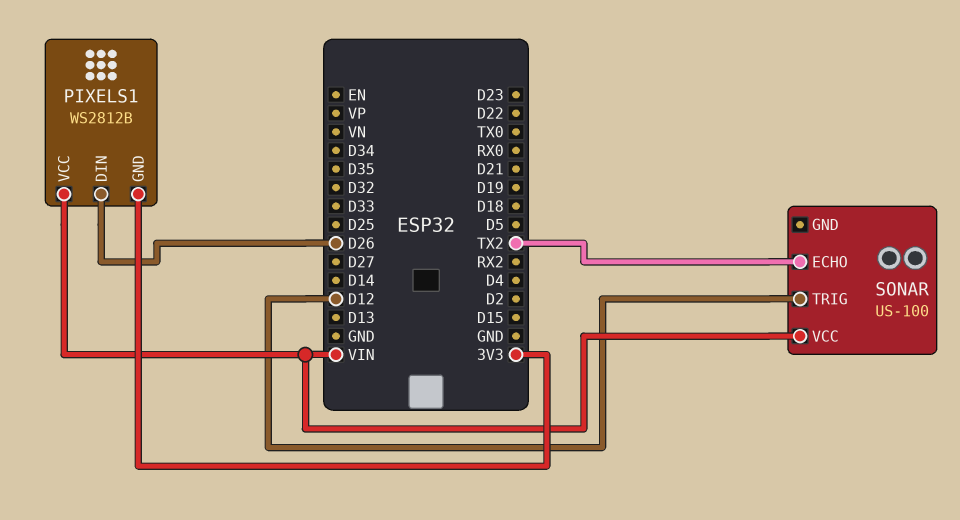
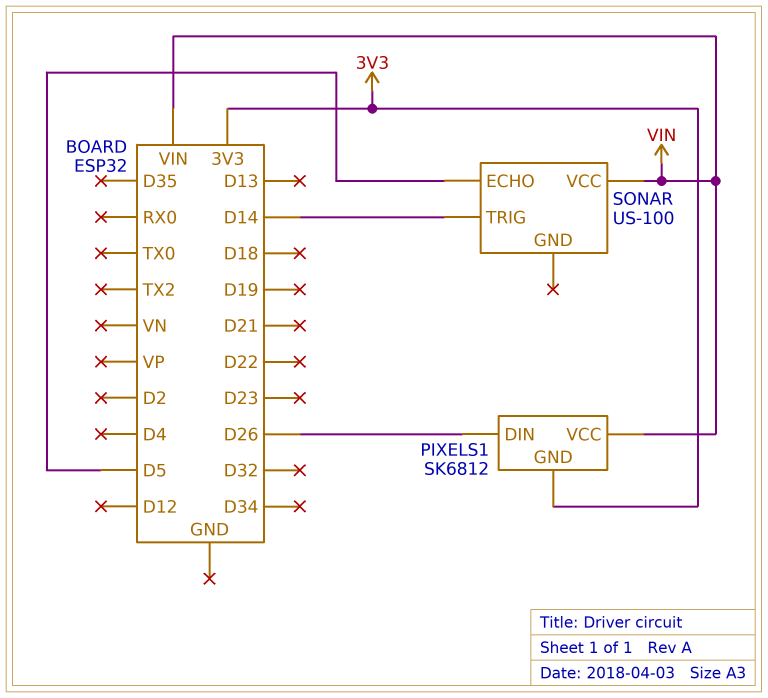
PIXELS1: WS2812B -> SK6812
SONAR pin ECHO: TX2 -> D5
SONAR pin TRIG: D12 -> D14

